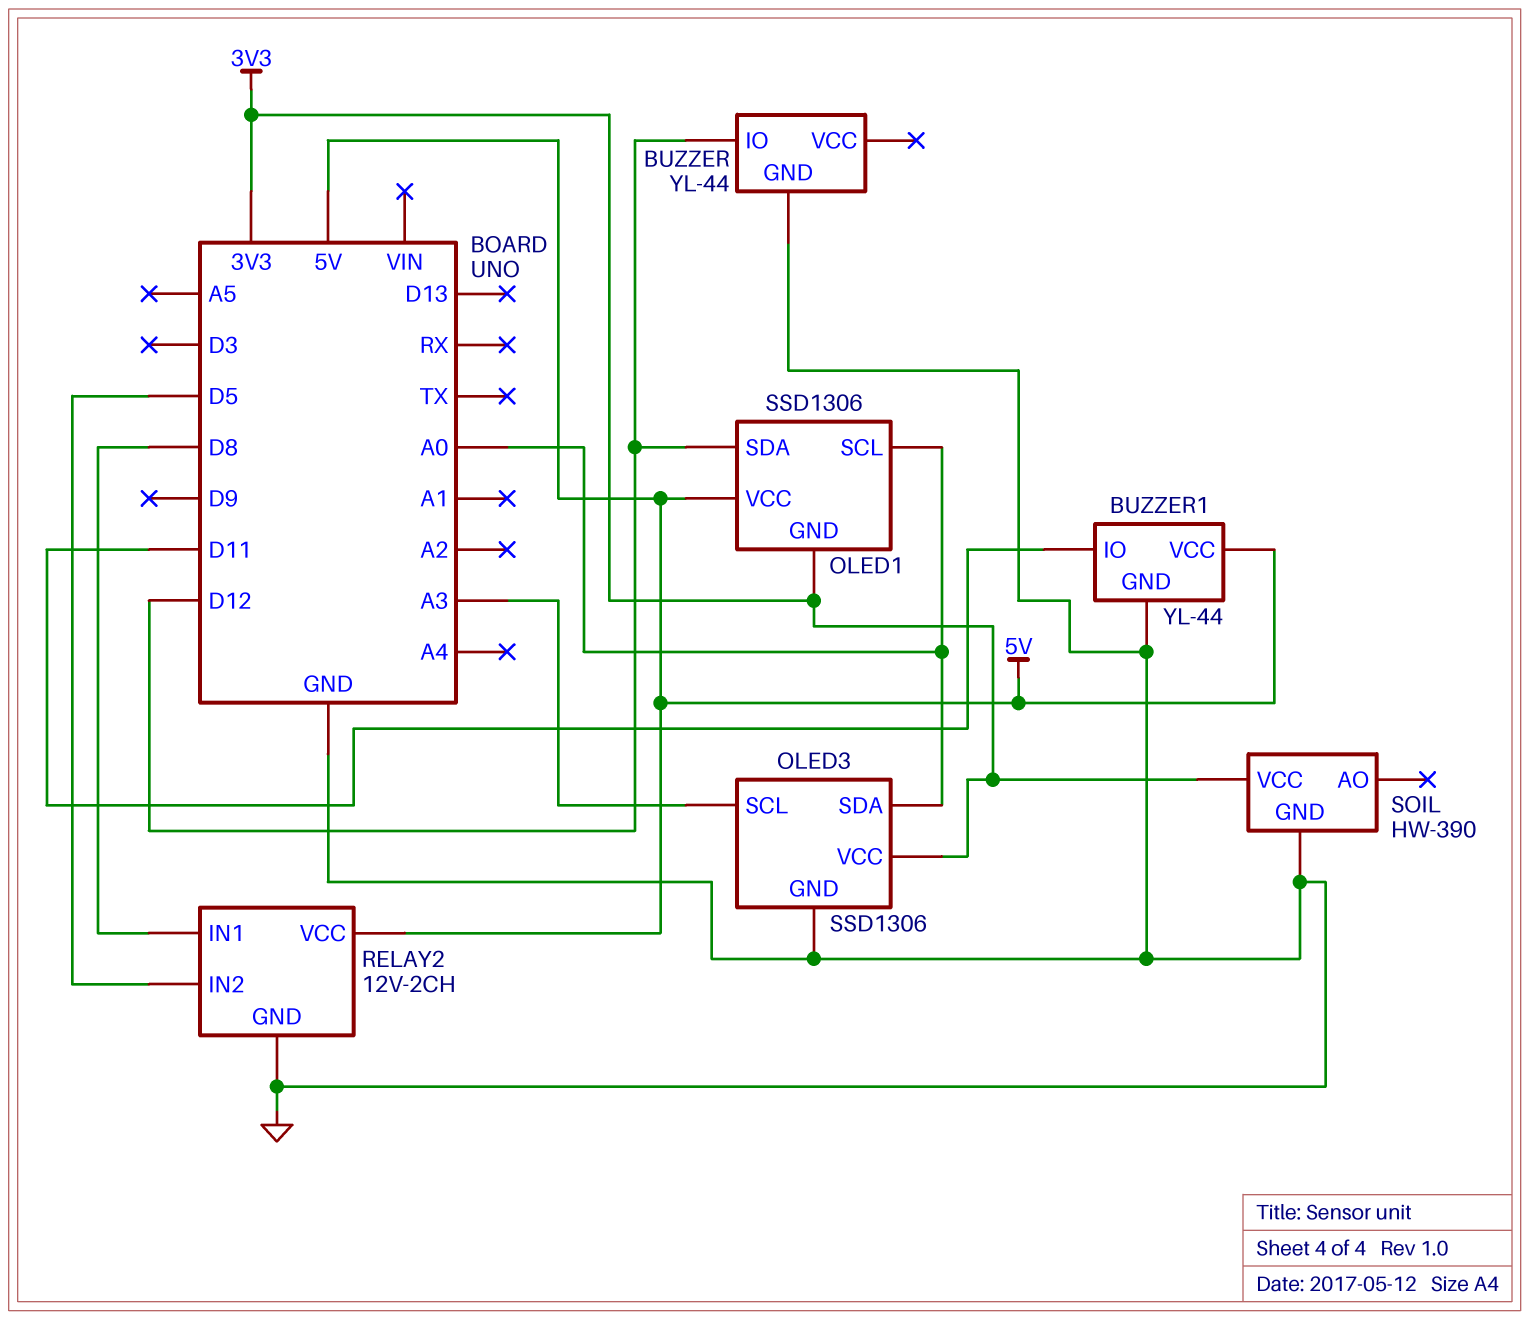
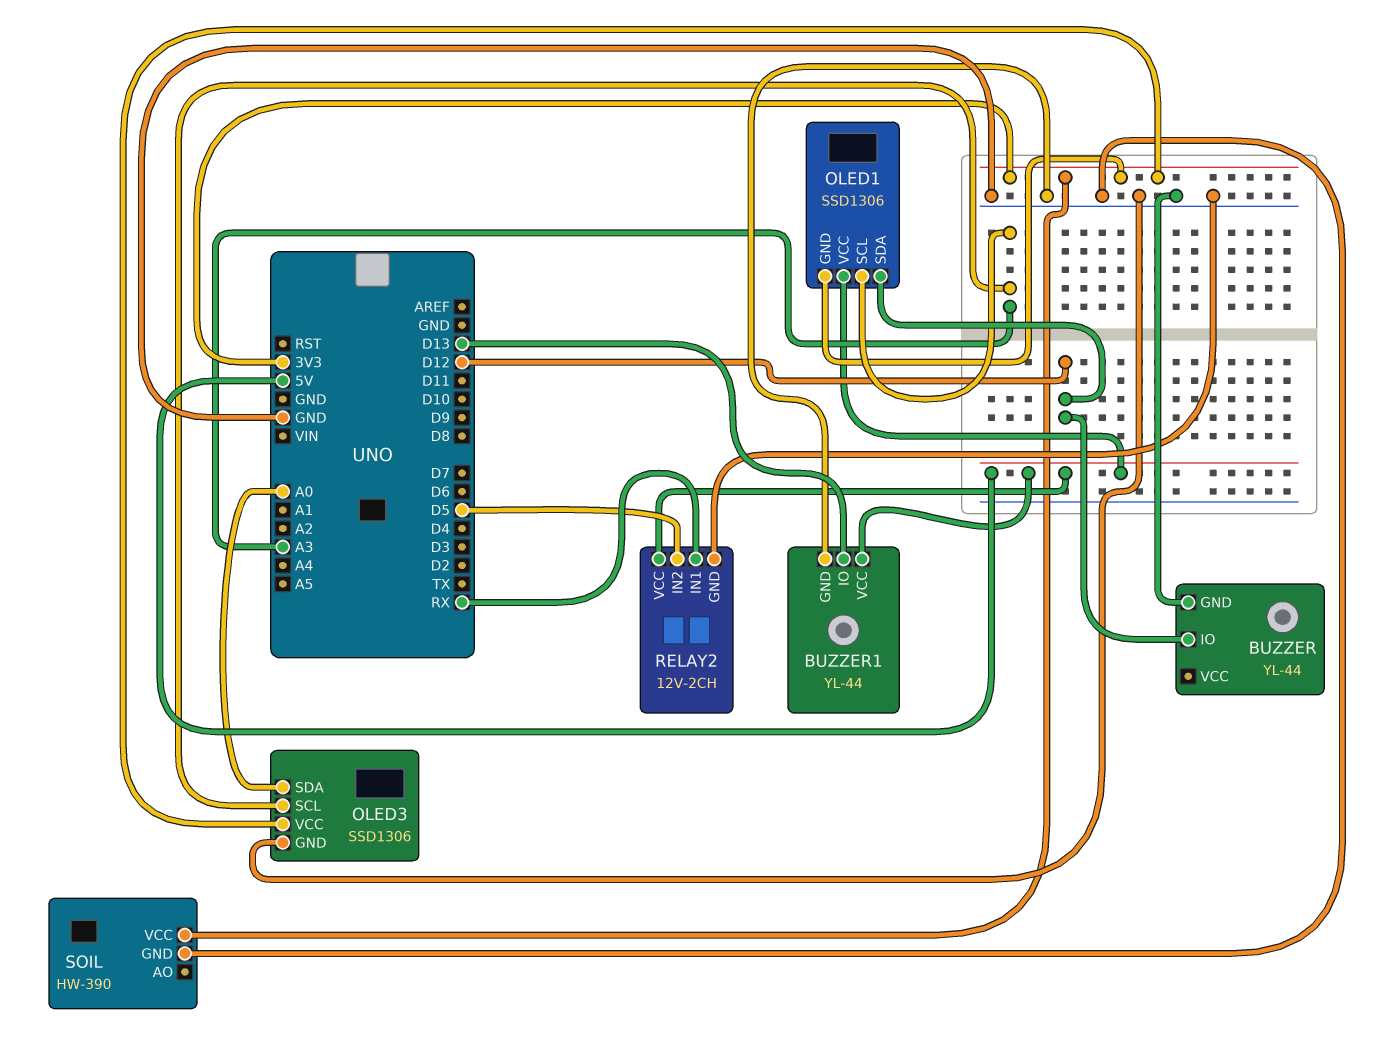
BUZZER1 pin IO: D11 -> D13
OLED1 pin SCL: A0 -> A3
RELAY2 pin IN1: D8 -> RX

